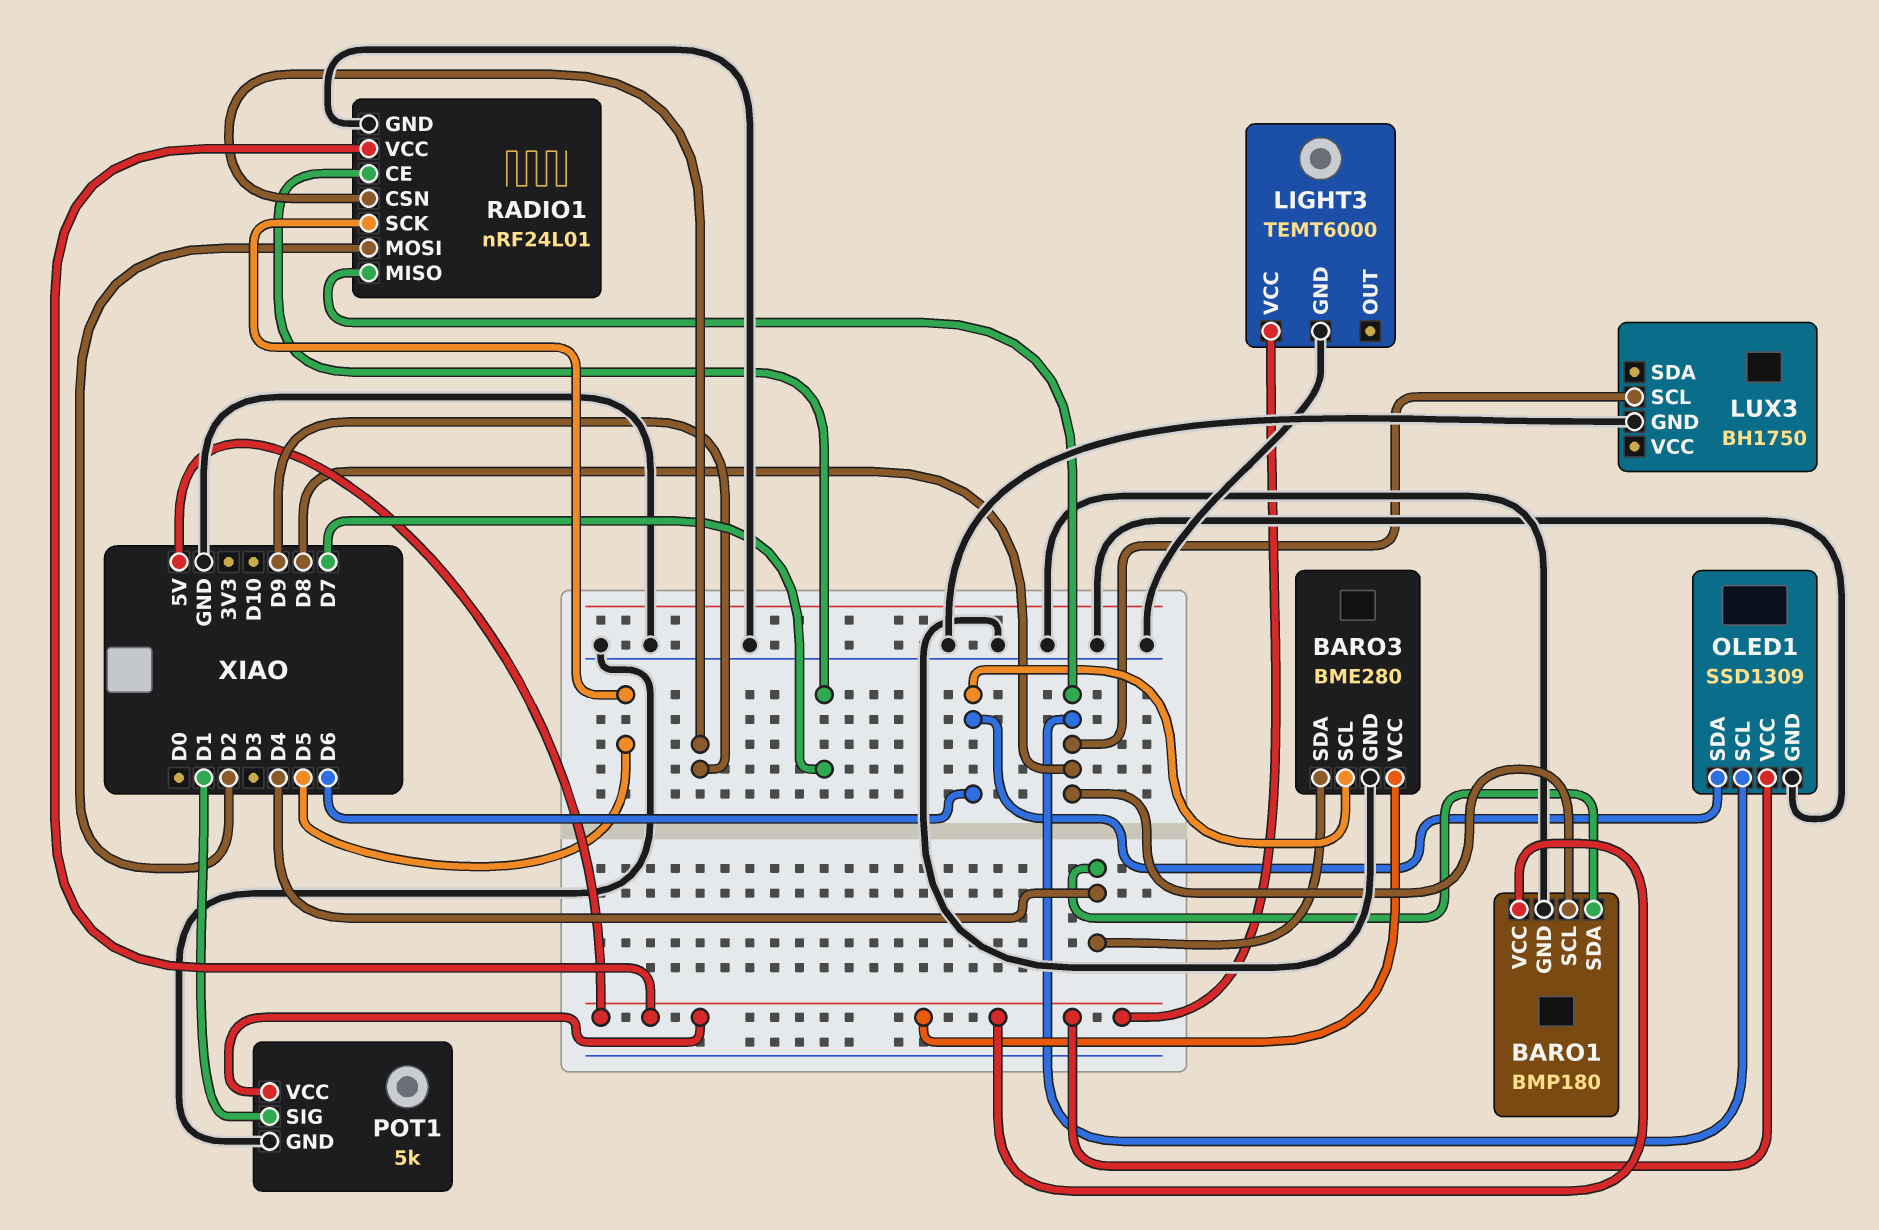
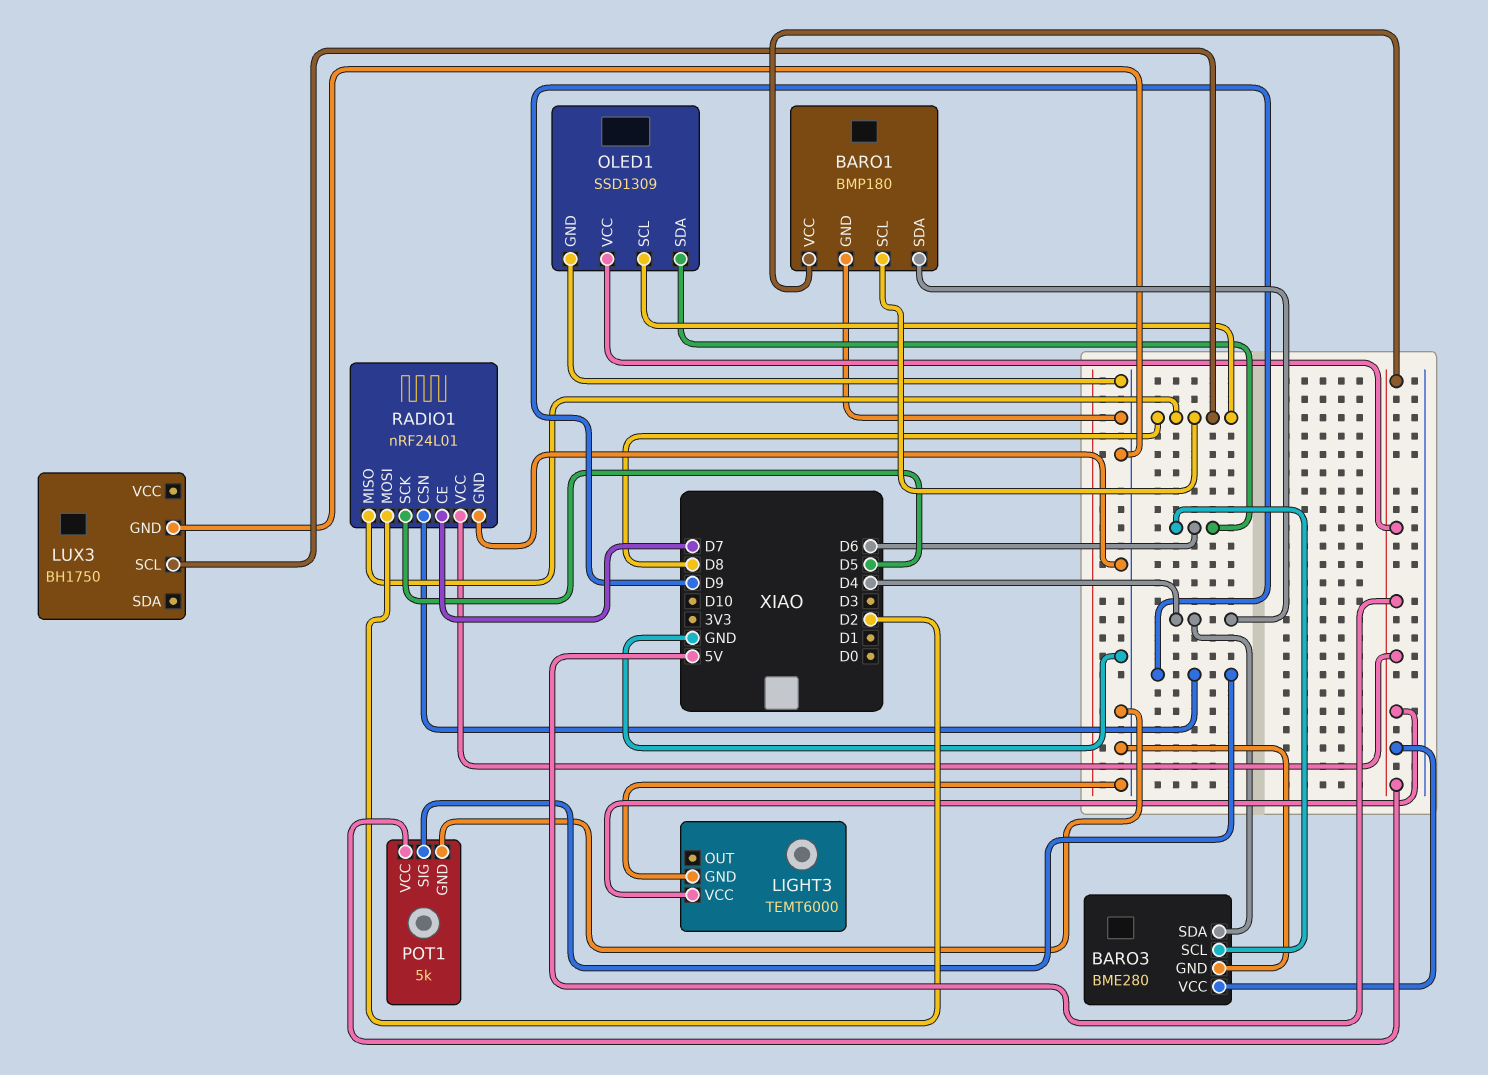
POT1 pin SIG: D1 -> D9

